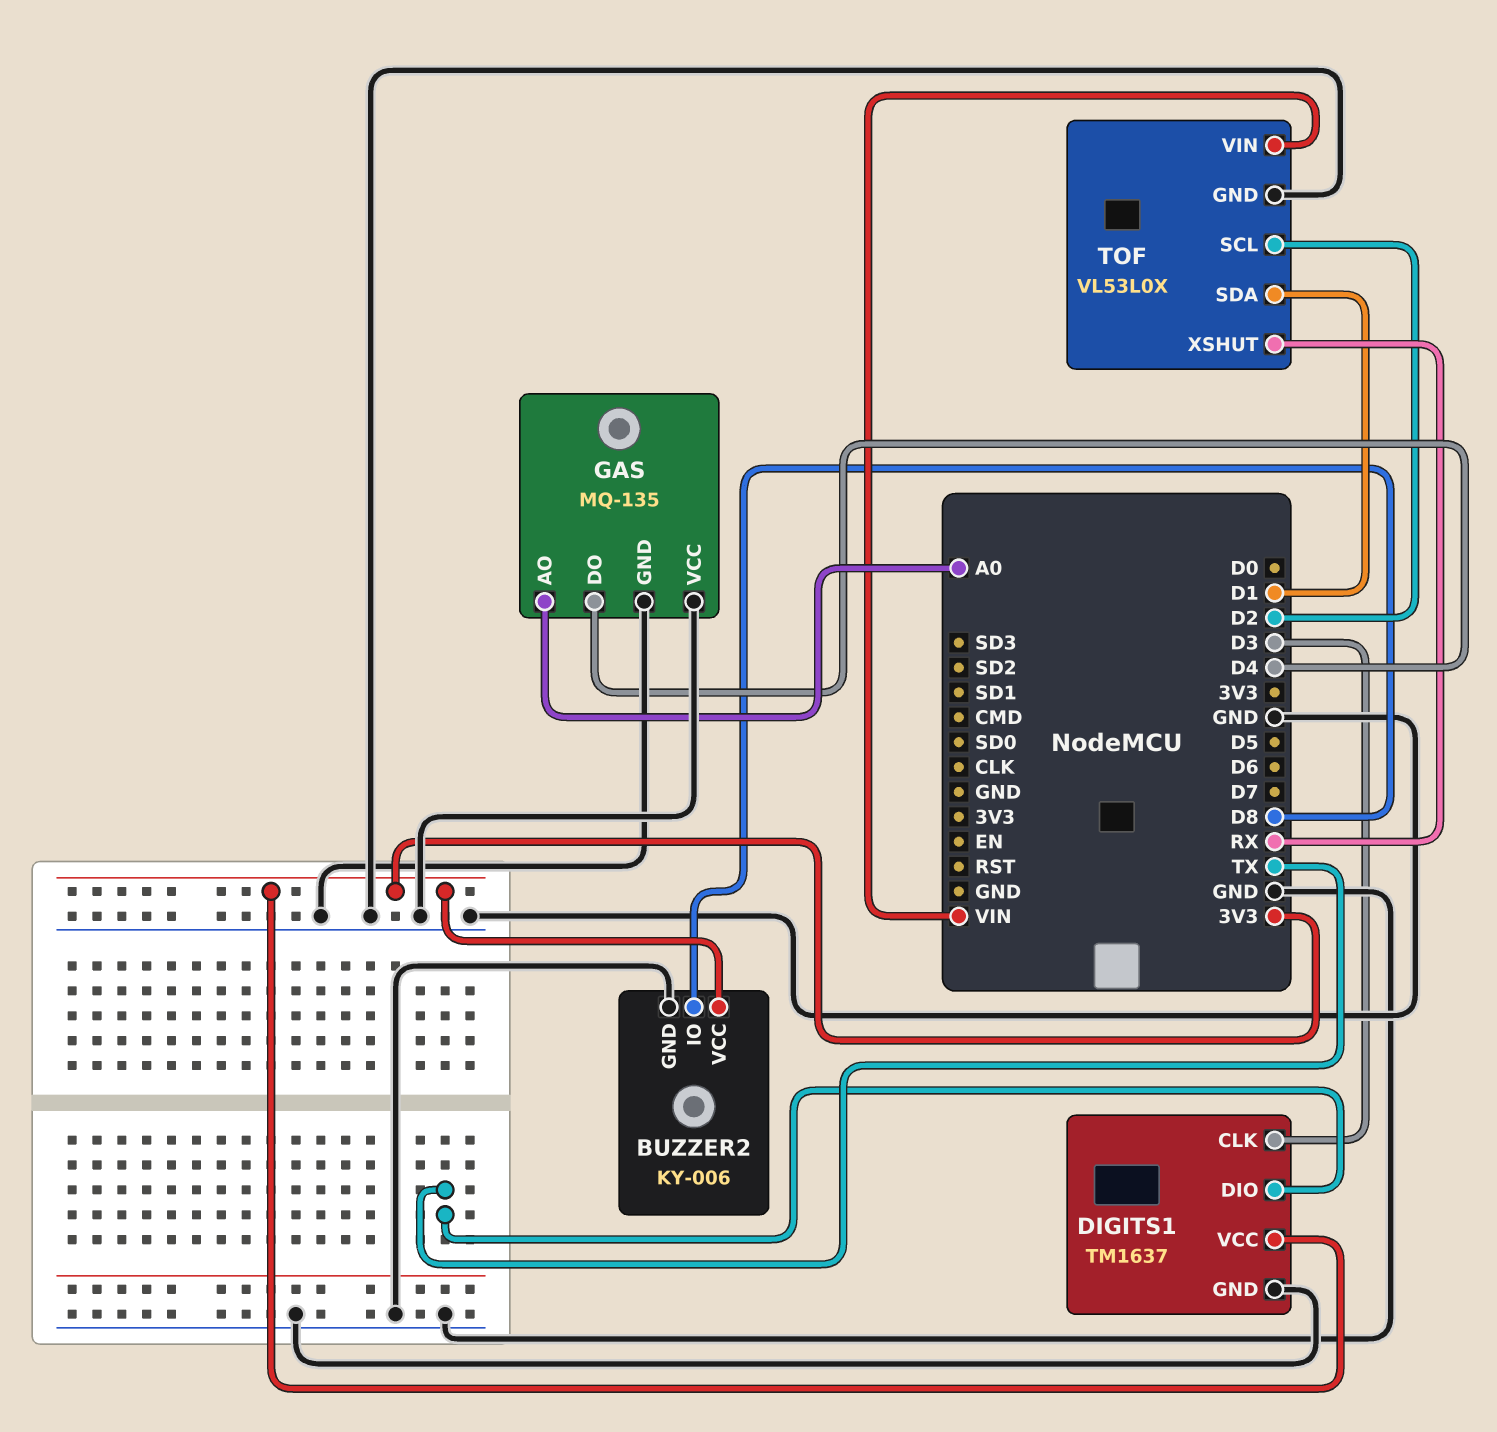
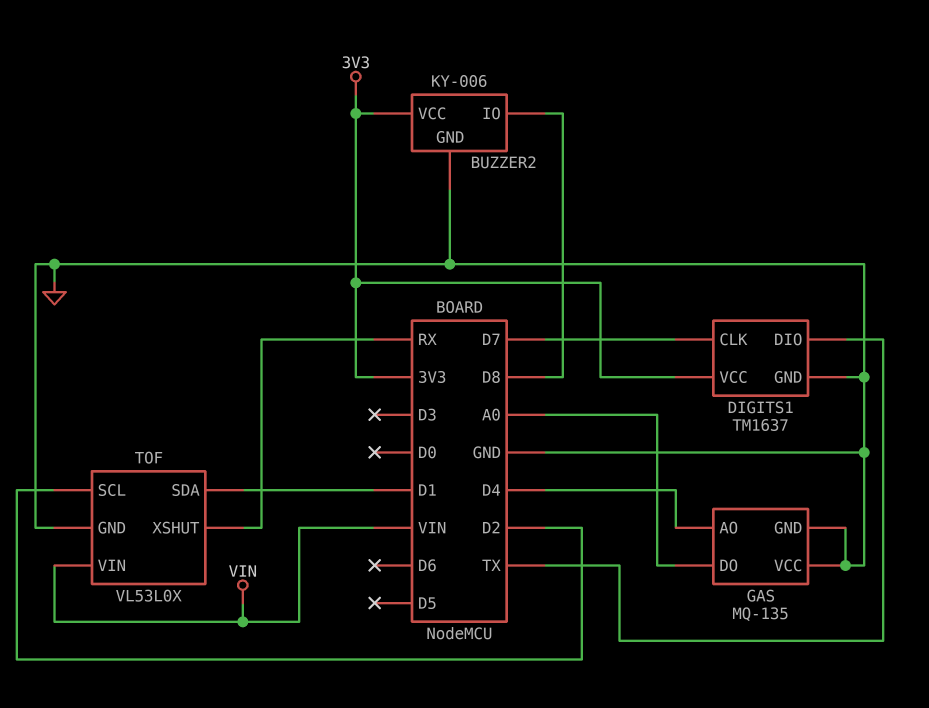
DIGITS1 pin CLK: D3 -> D7
GAS pin AO: A0 -> D4
GAS pin DO: D4 -> A0

